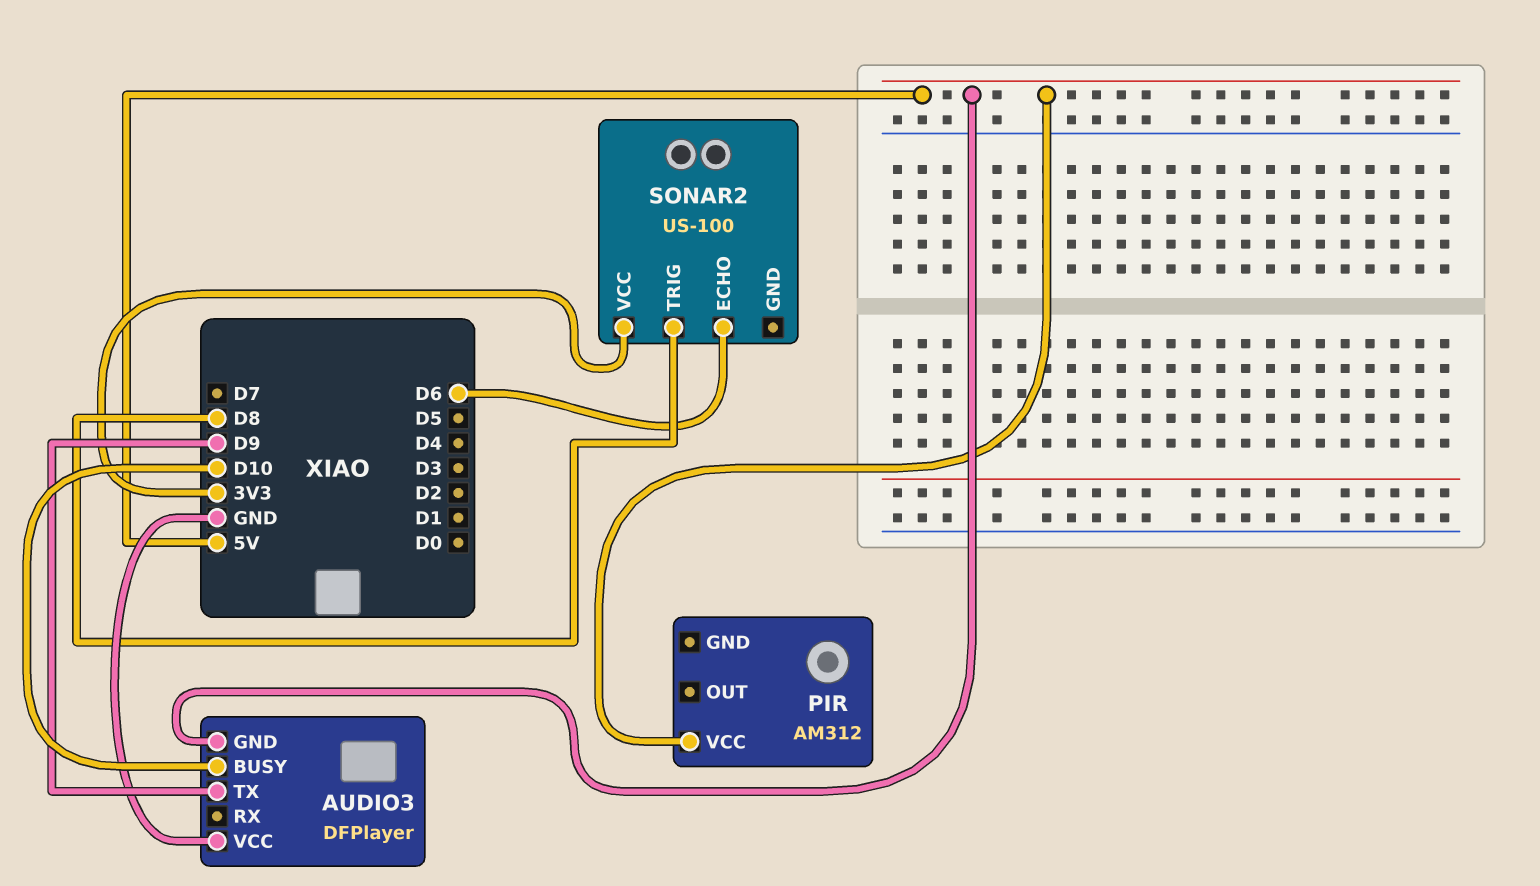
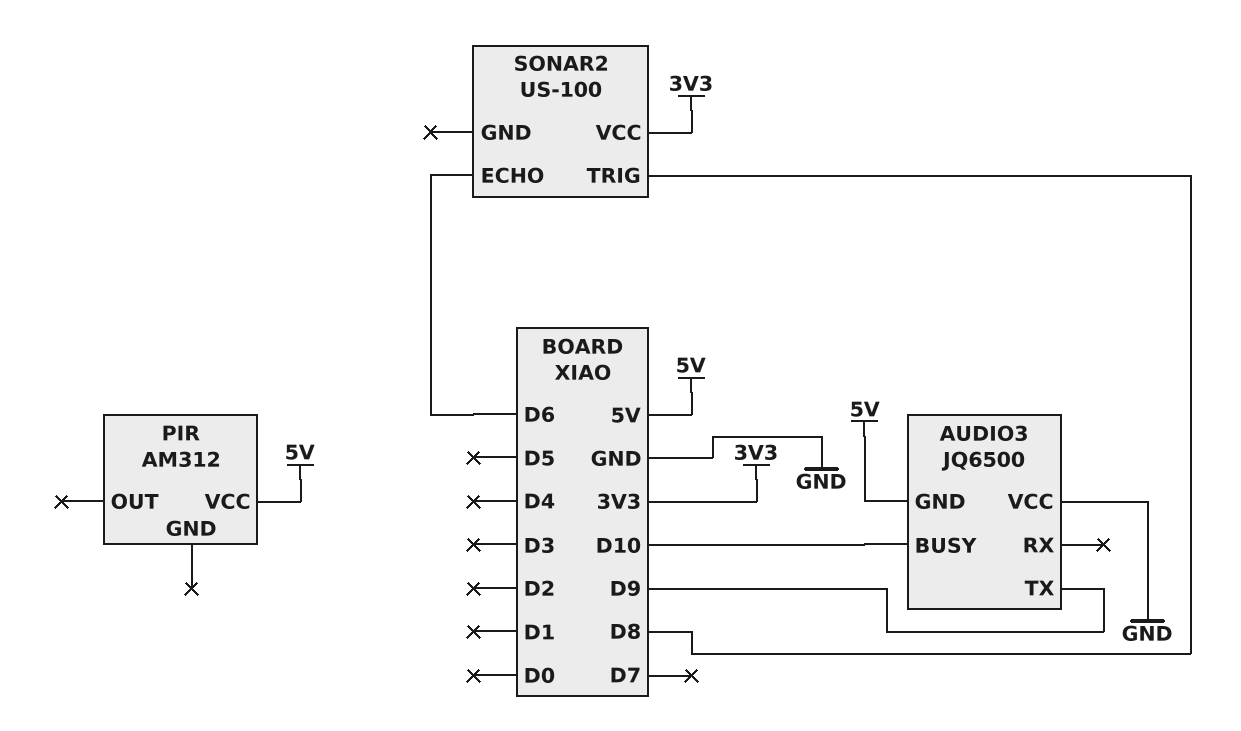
AUDIO3: DFPlayer -> JQ6500

